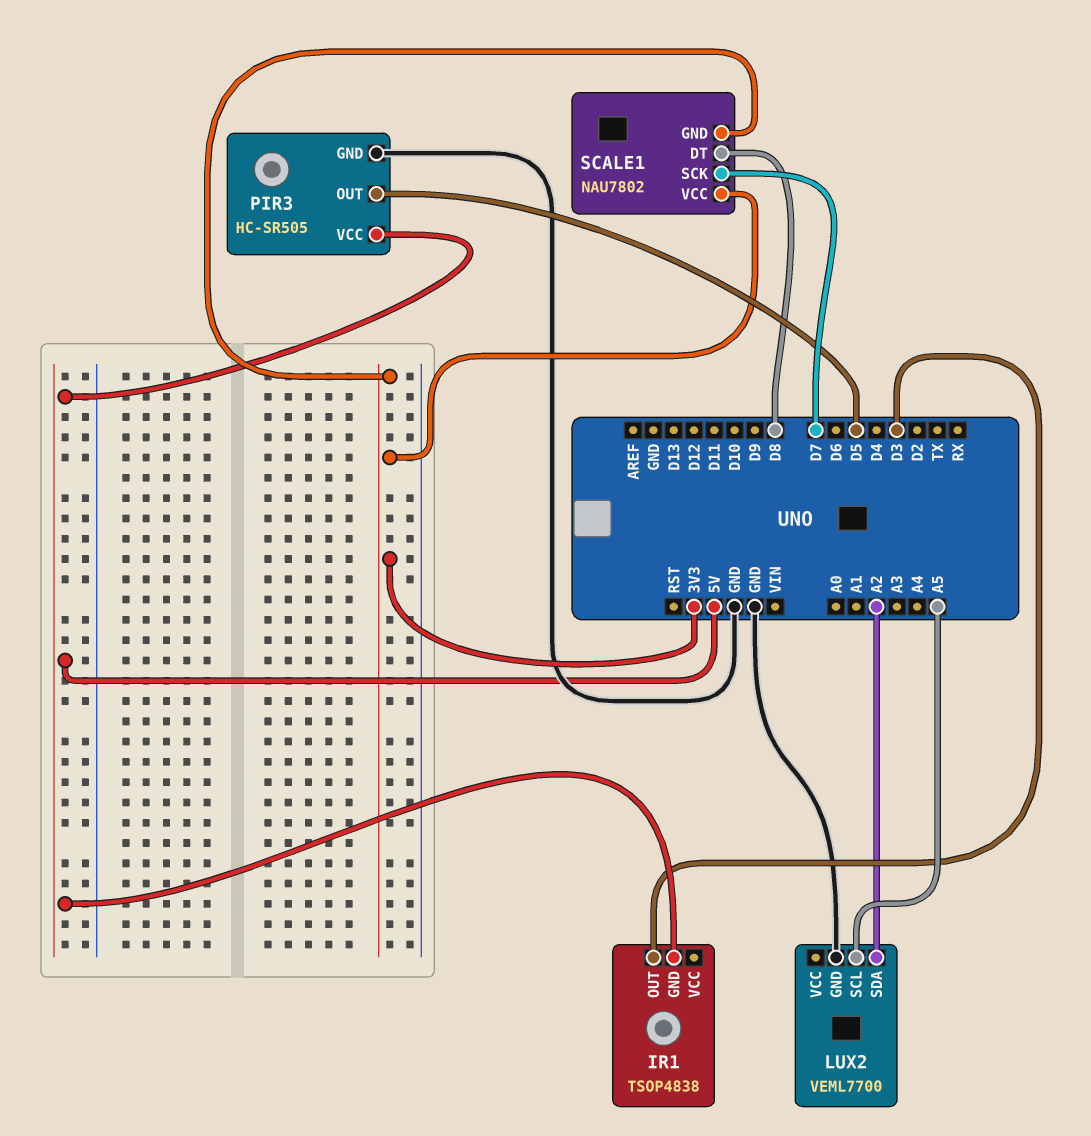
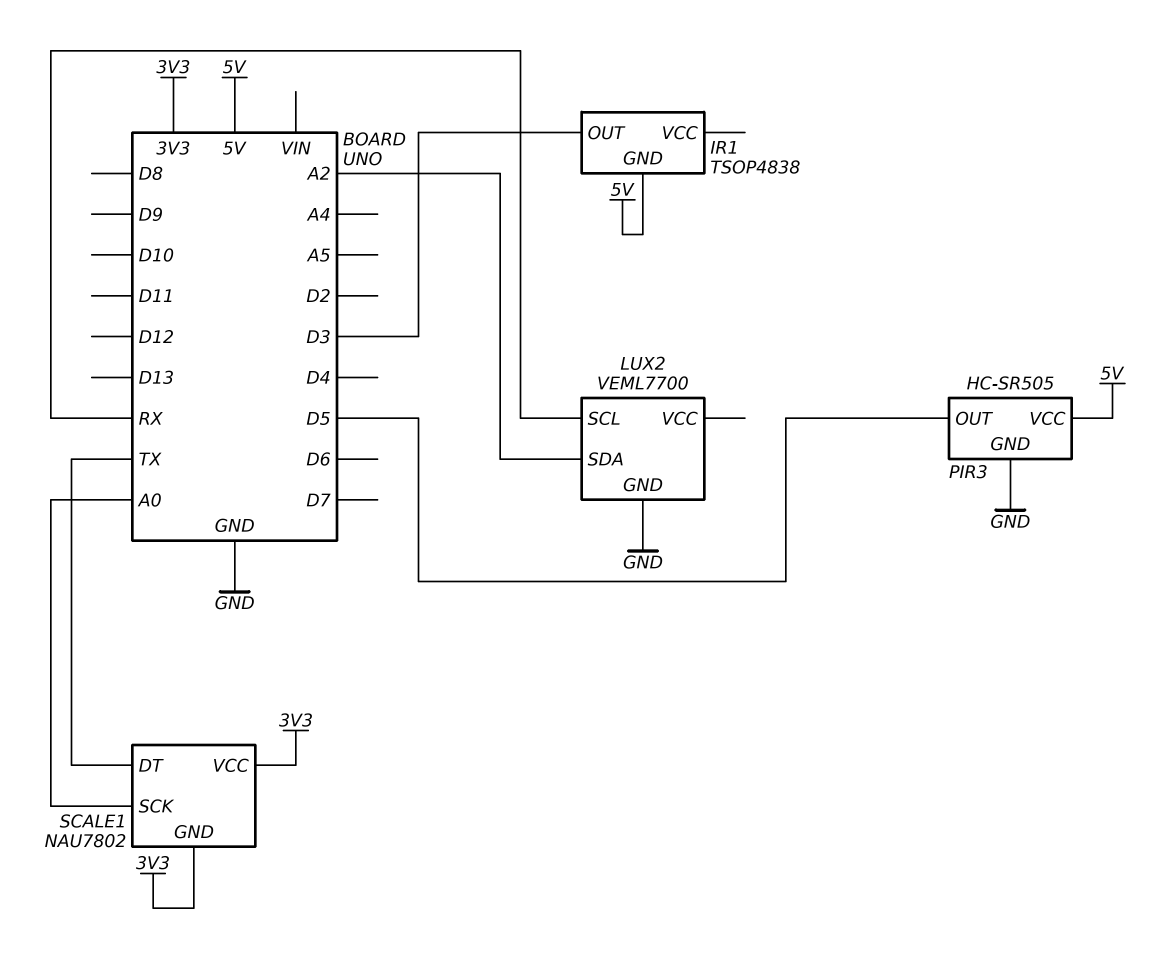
LUX2 pin SCL: A5 -> RX
SCALE1 pin DT: D8 -> TX
SCALE1 pin SCK: D7 -> A0

